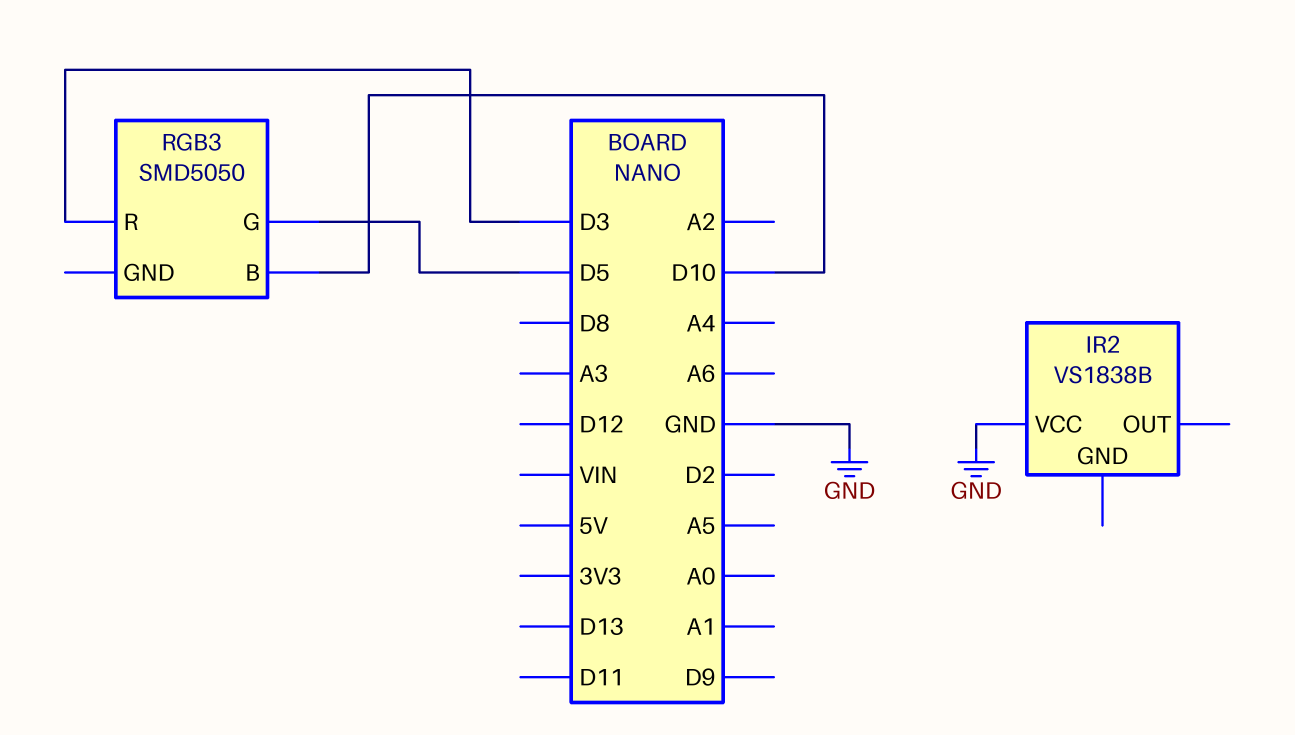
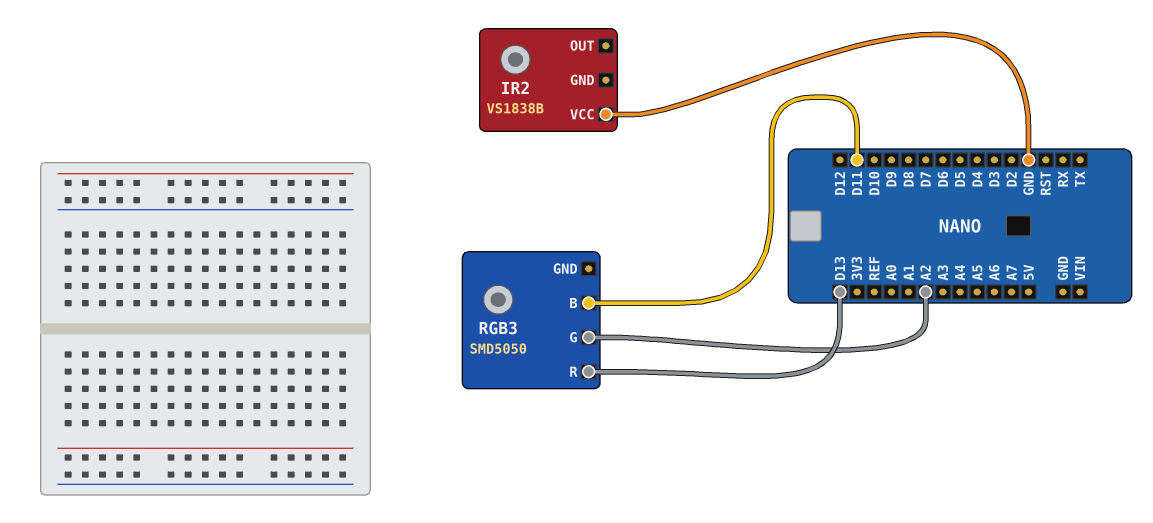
RGB3 pin B: D10 -> D11
RGB3 pin G: D5 -> A2
RGB3 pin R: D3 -> D13

